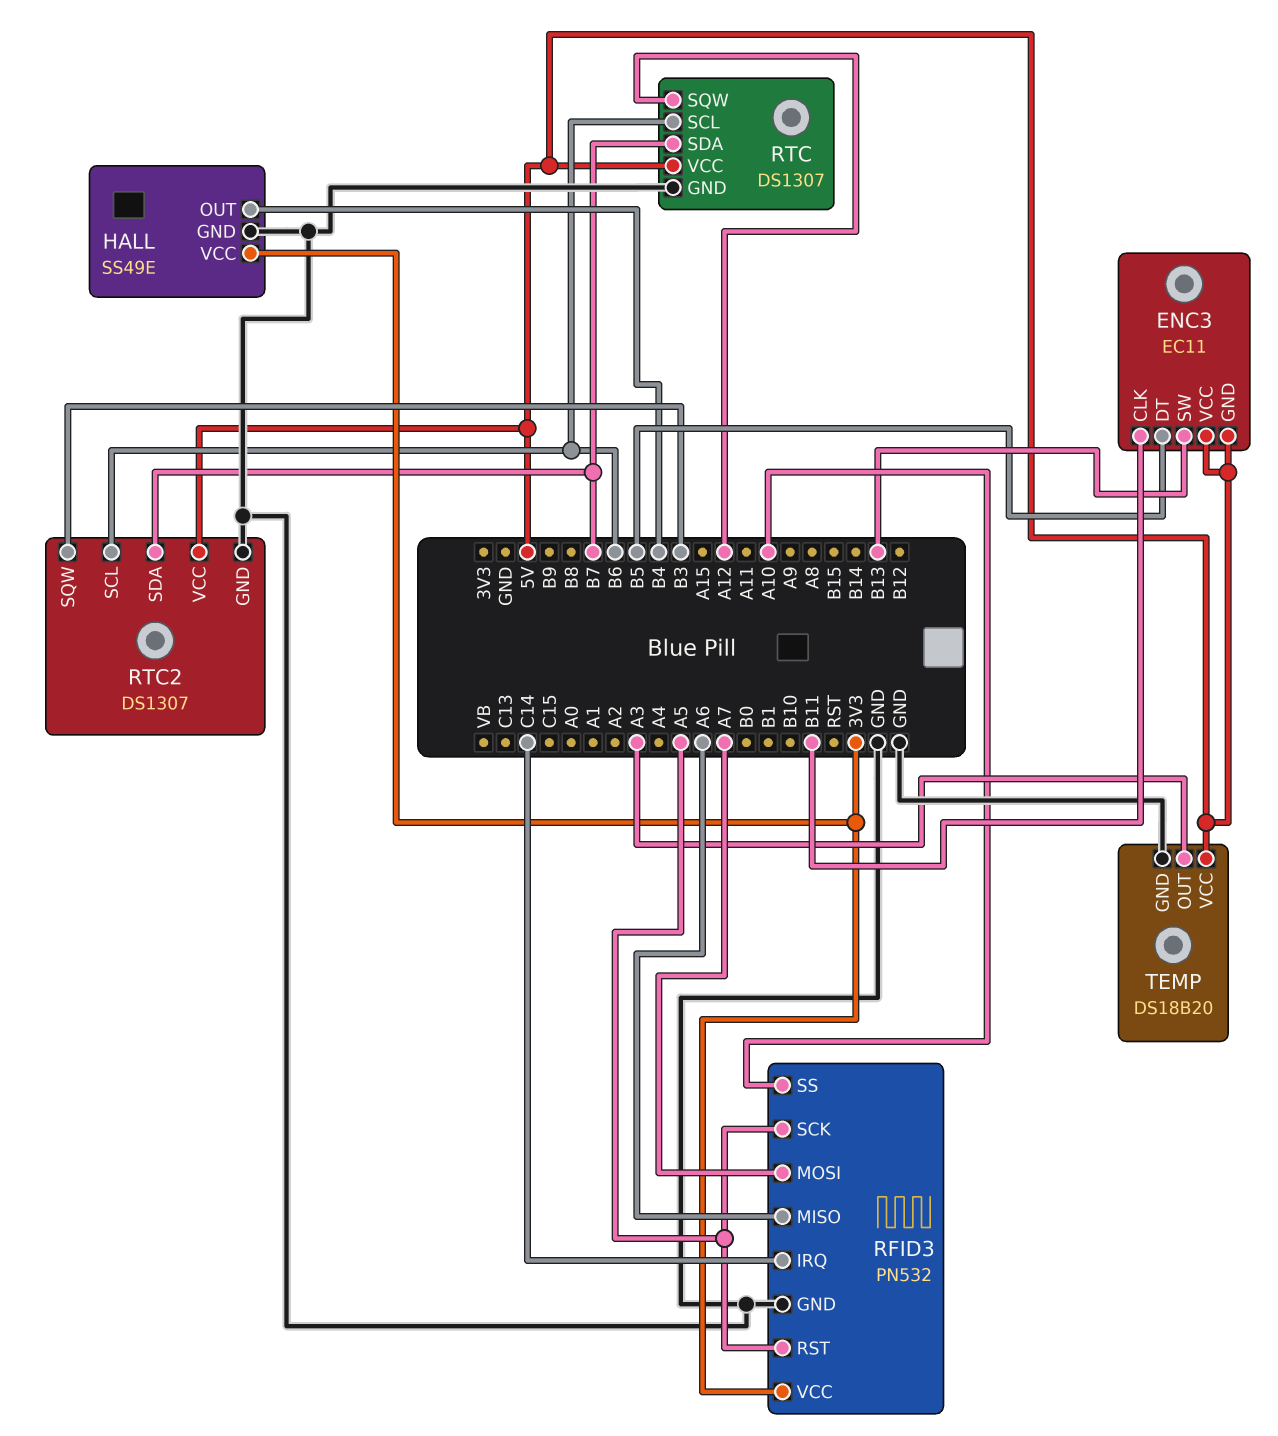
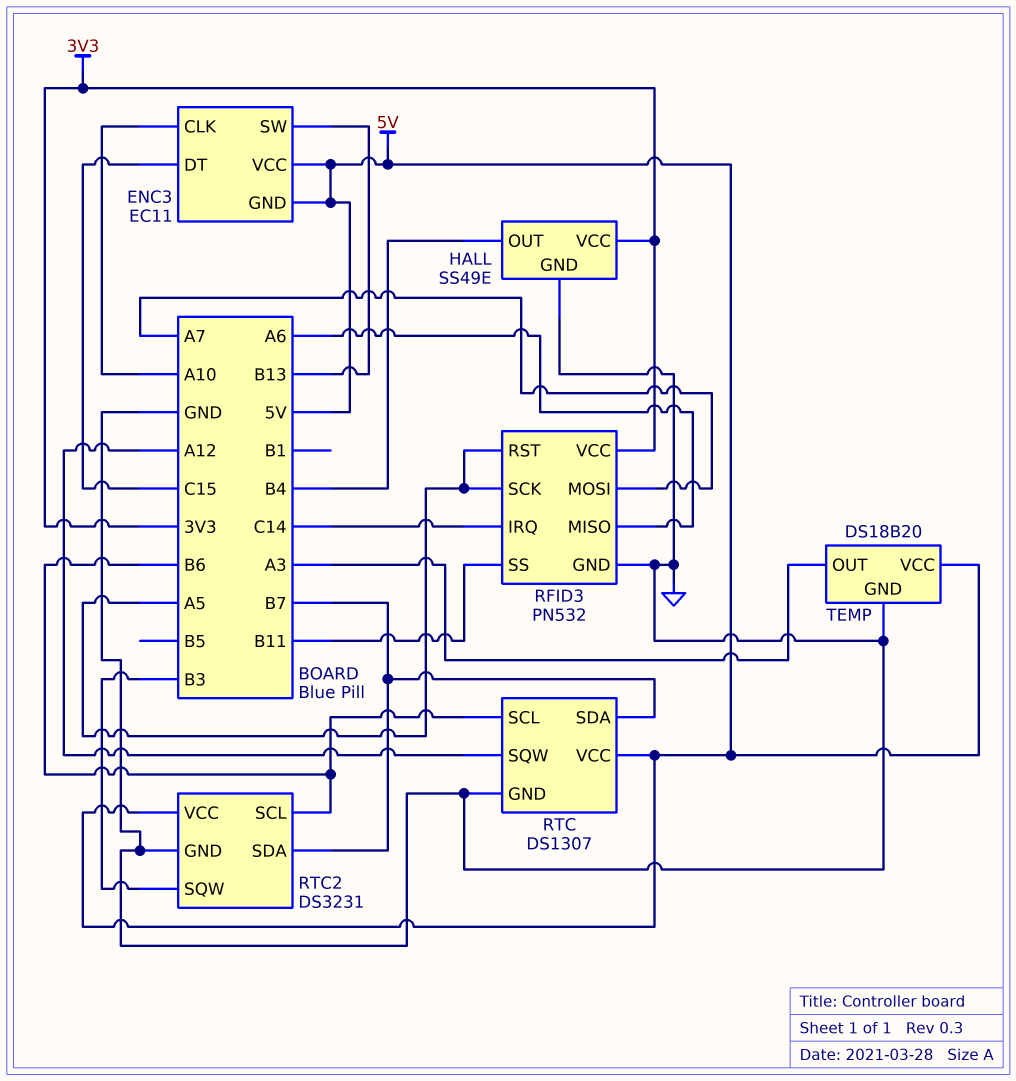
ENC3 pin CLK: B11 -> A10
ENC3 pin DT: B5 -> C15
RFID3 pin SS: A10 -> B11
RTC2: DS1307 -> DS3231

